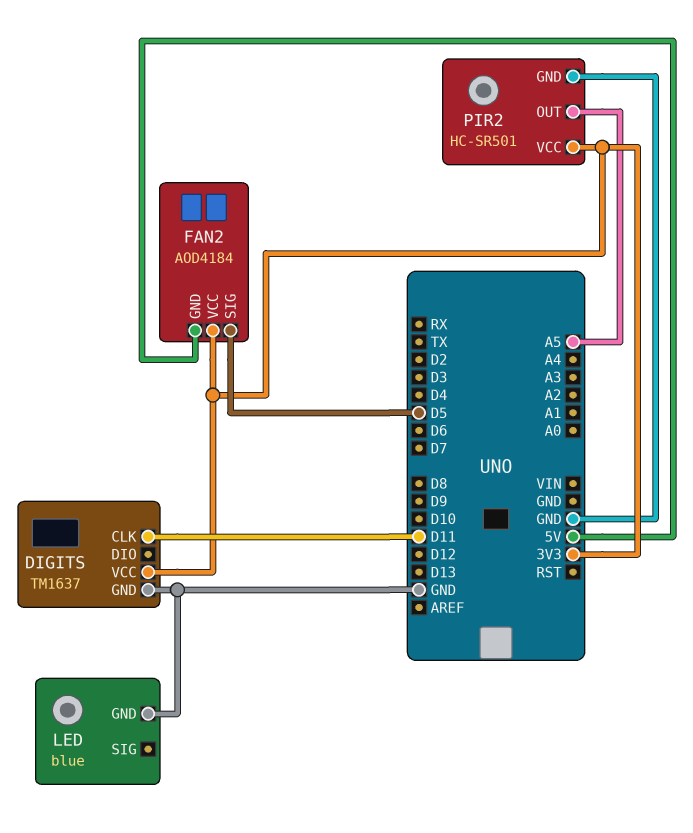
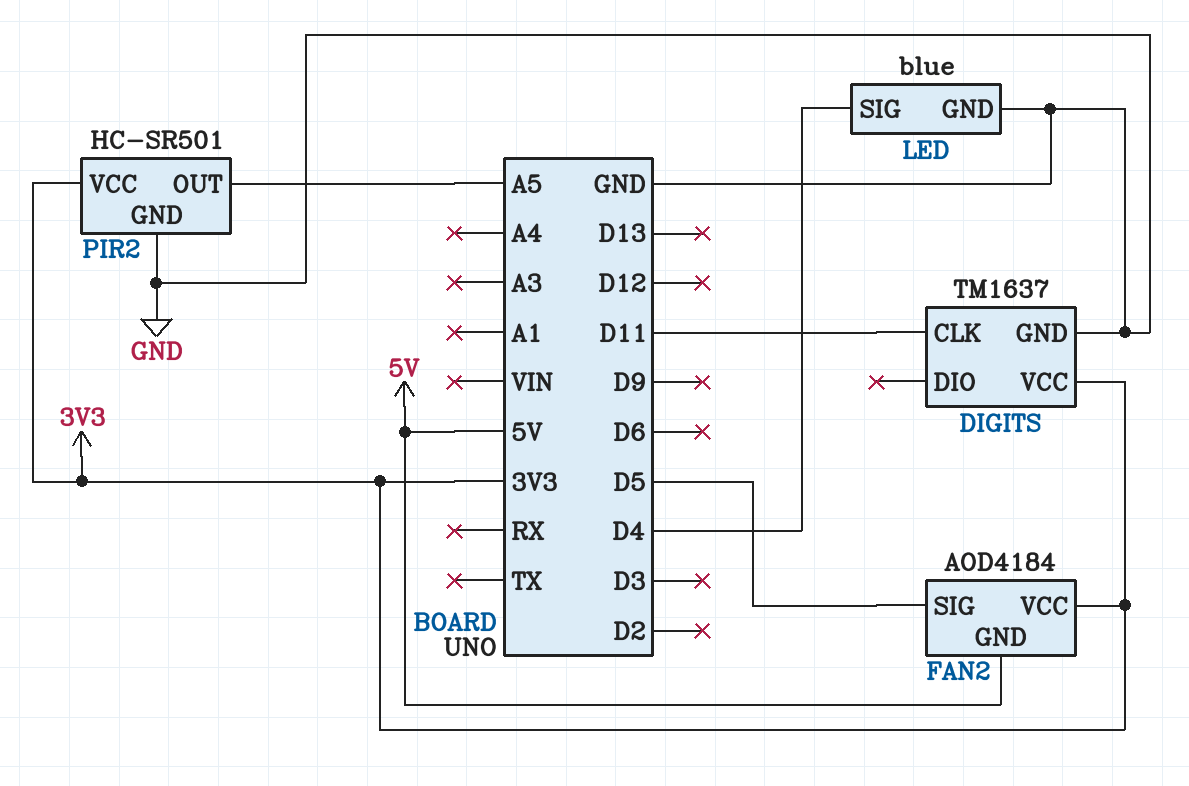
LED pin SIG: none -> D4

